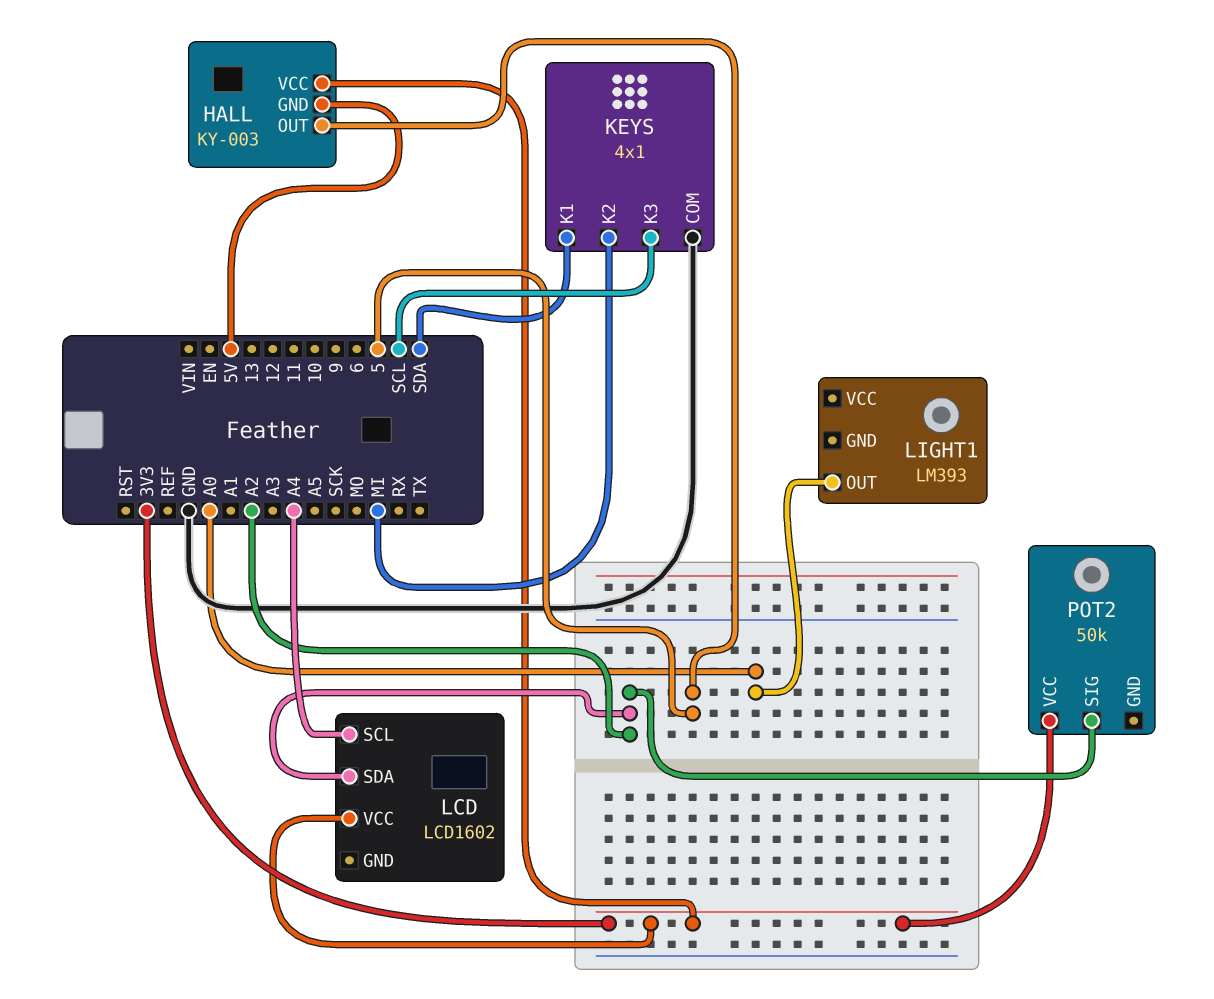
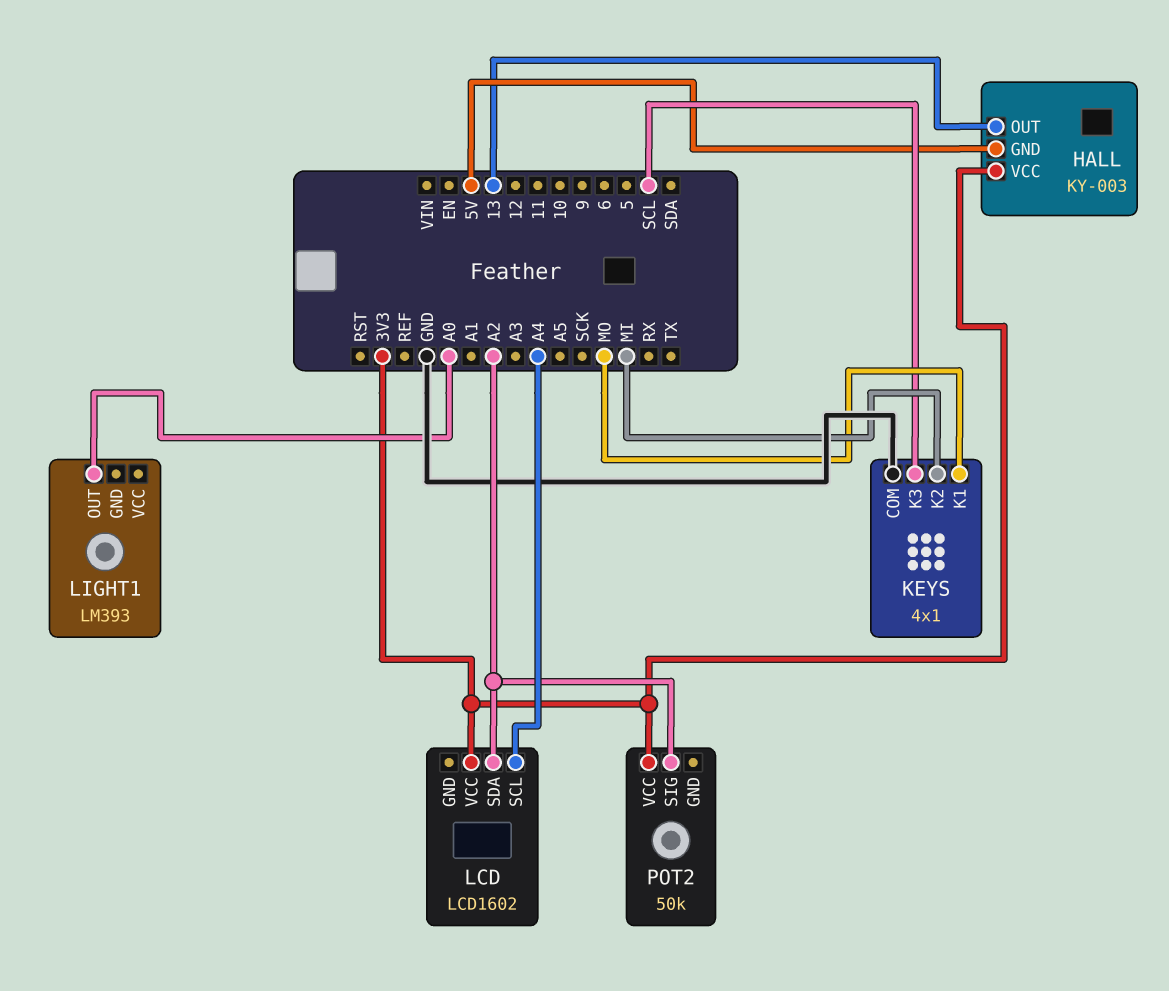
HALL pin OUT: 5 -> 13
KEYS pin K1: SDA -> MO

